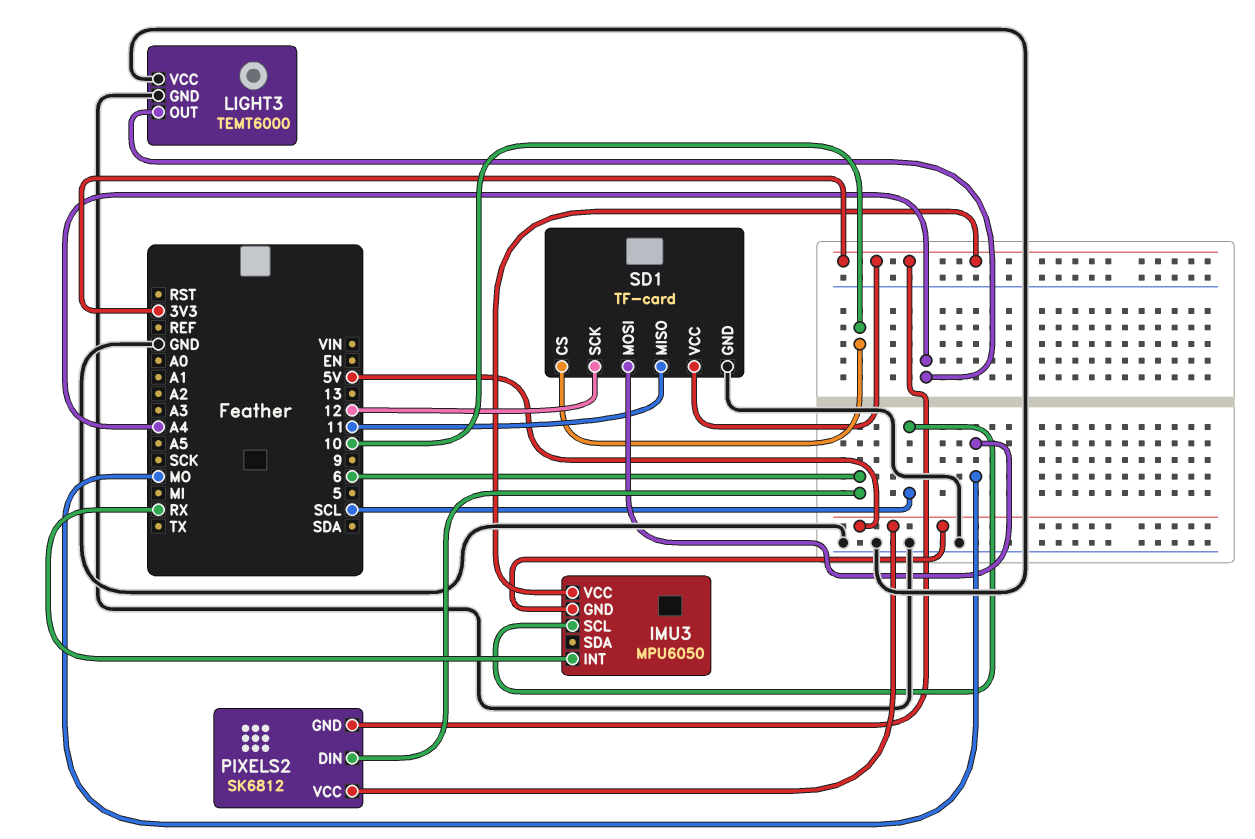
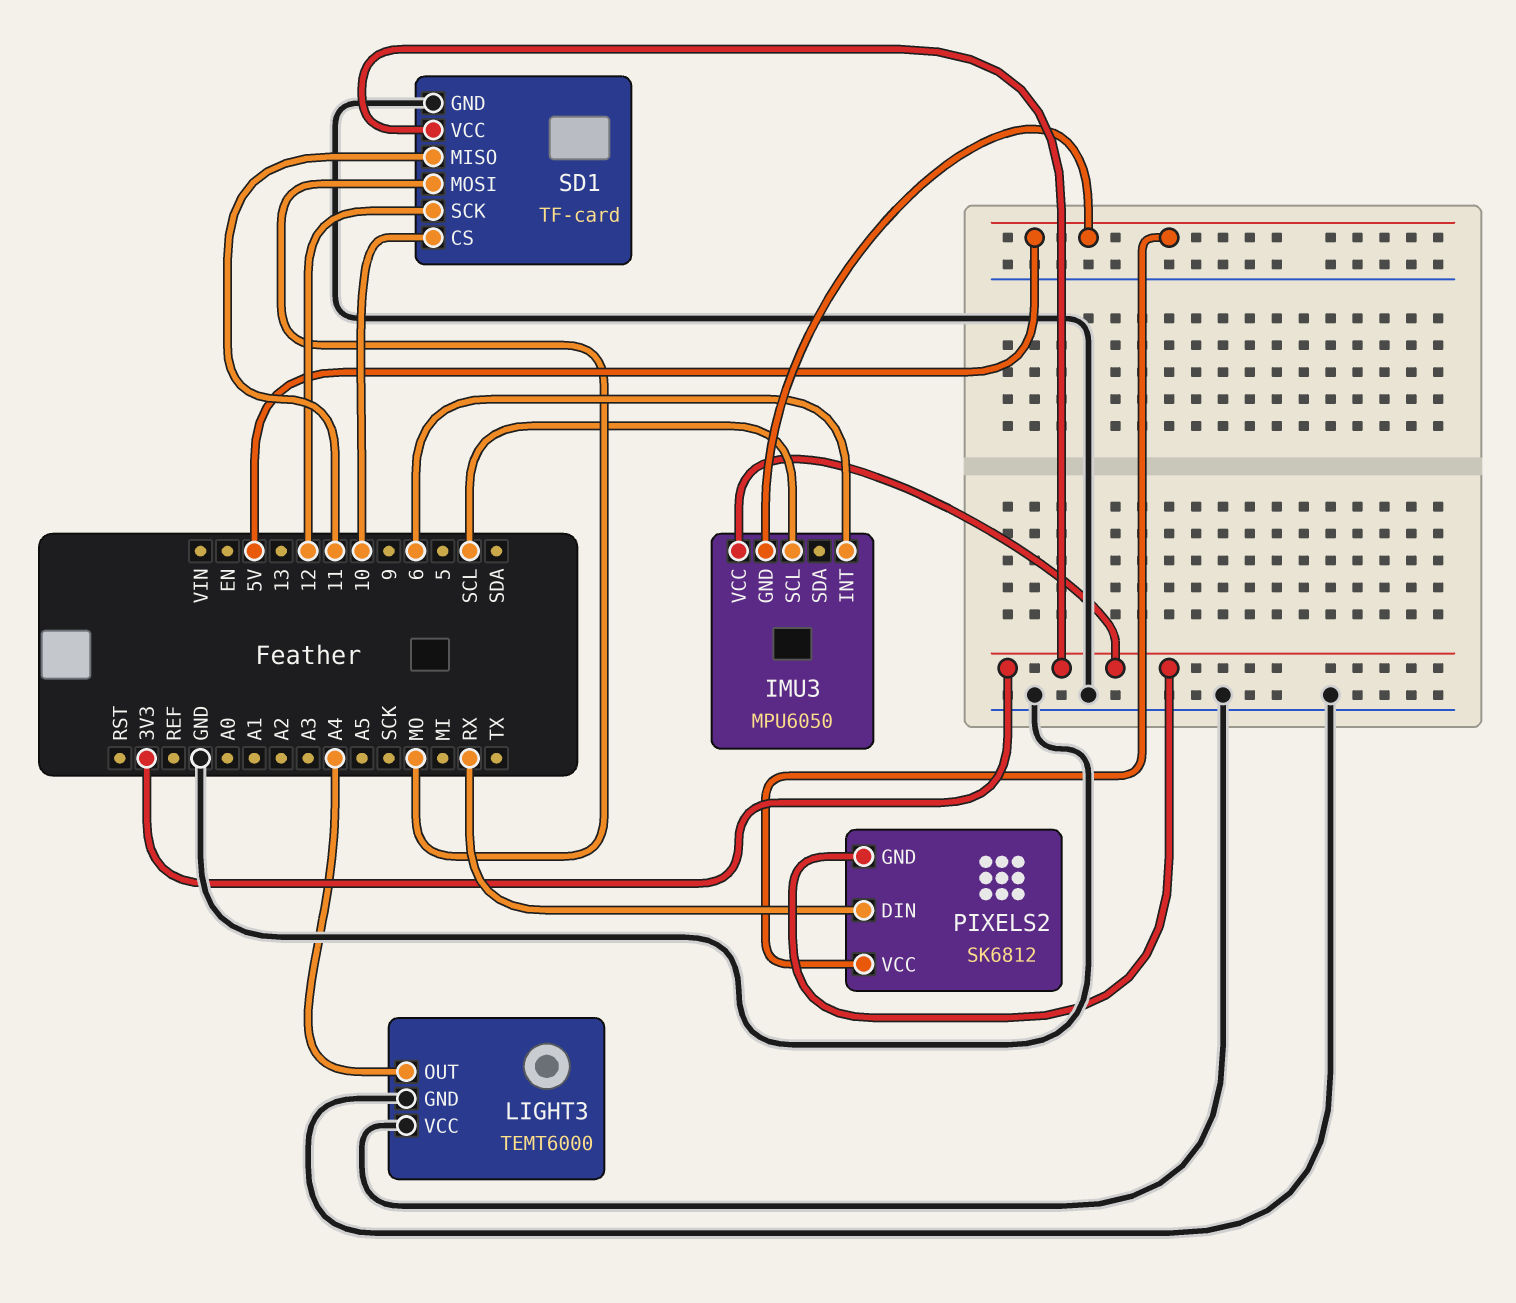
IMU3 pin INT: RX -> 6
PIXELS2 pin DIN: 6 -> RX

